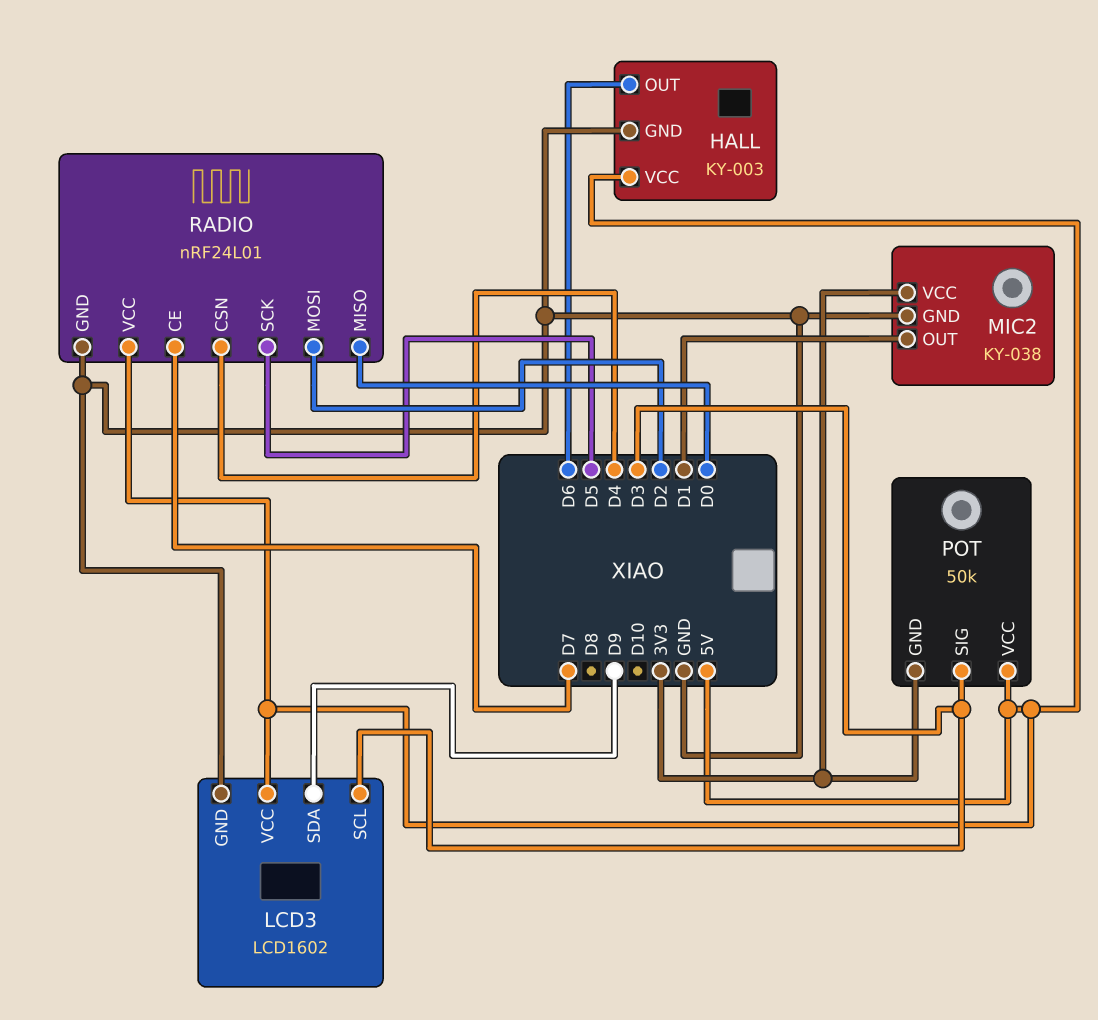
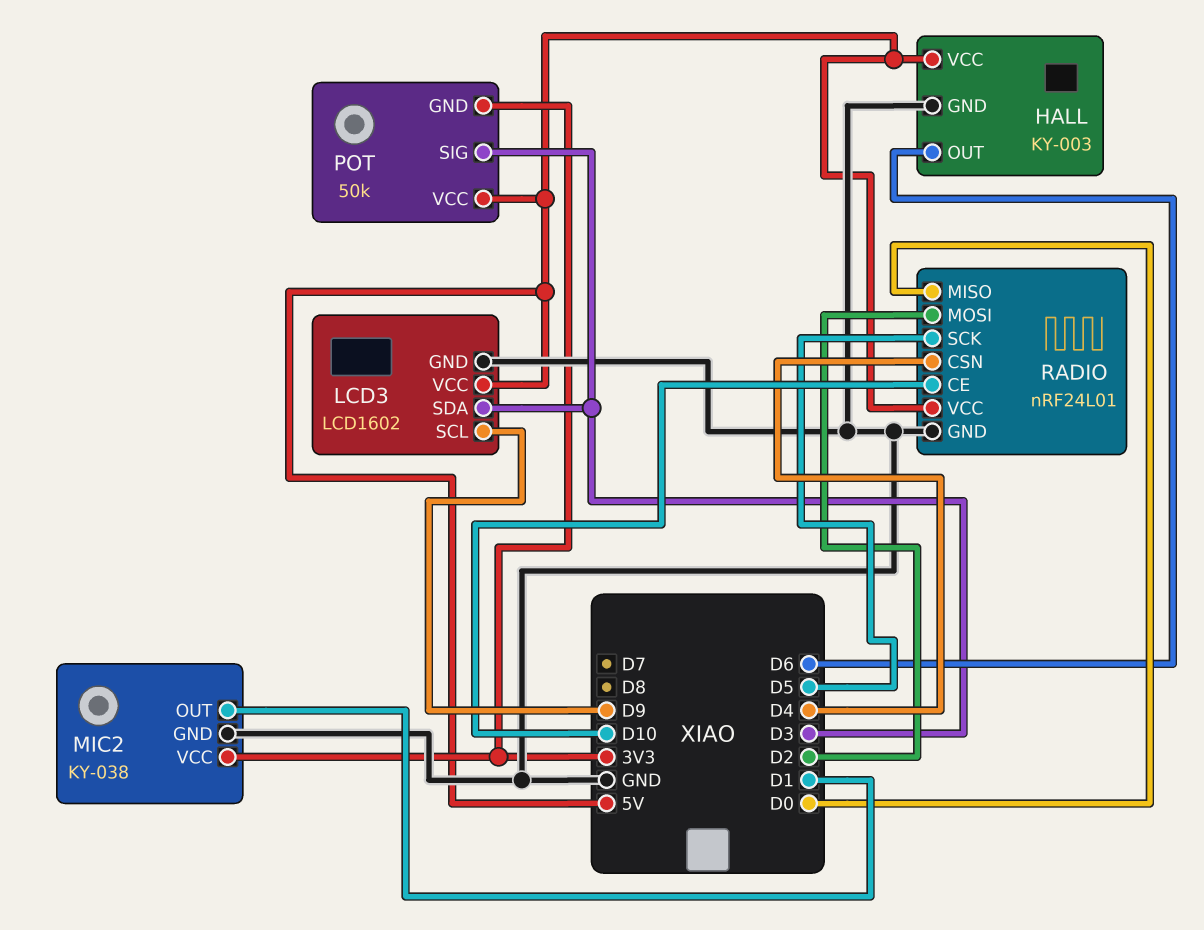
LCD3 pin SCL: D3 -> D9
LCD3 pin SDA: D9 -> D3
RADIO pin CE: D7 -> D10

